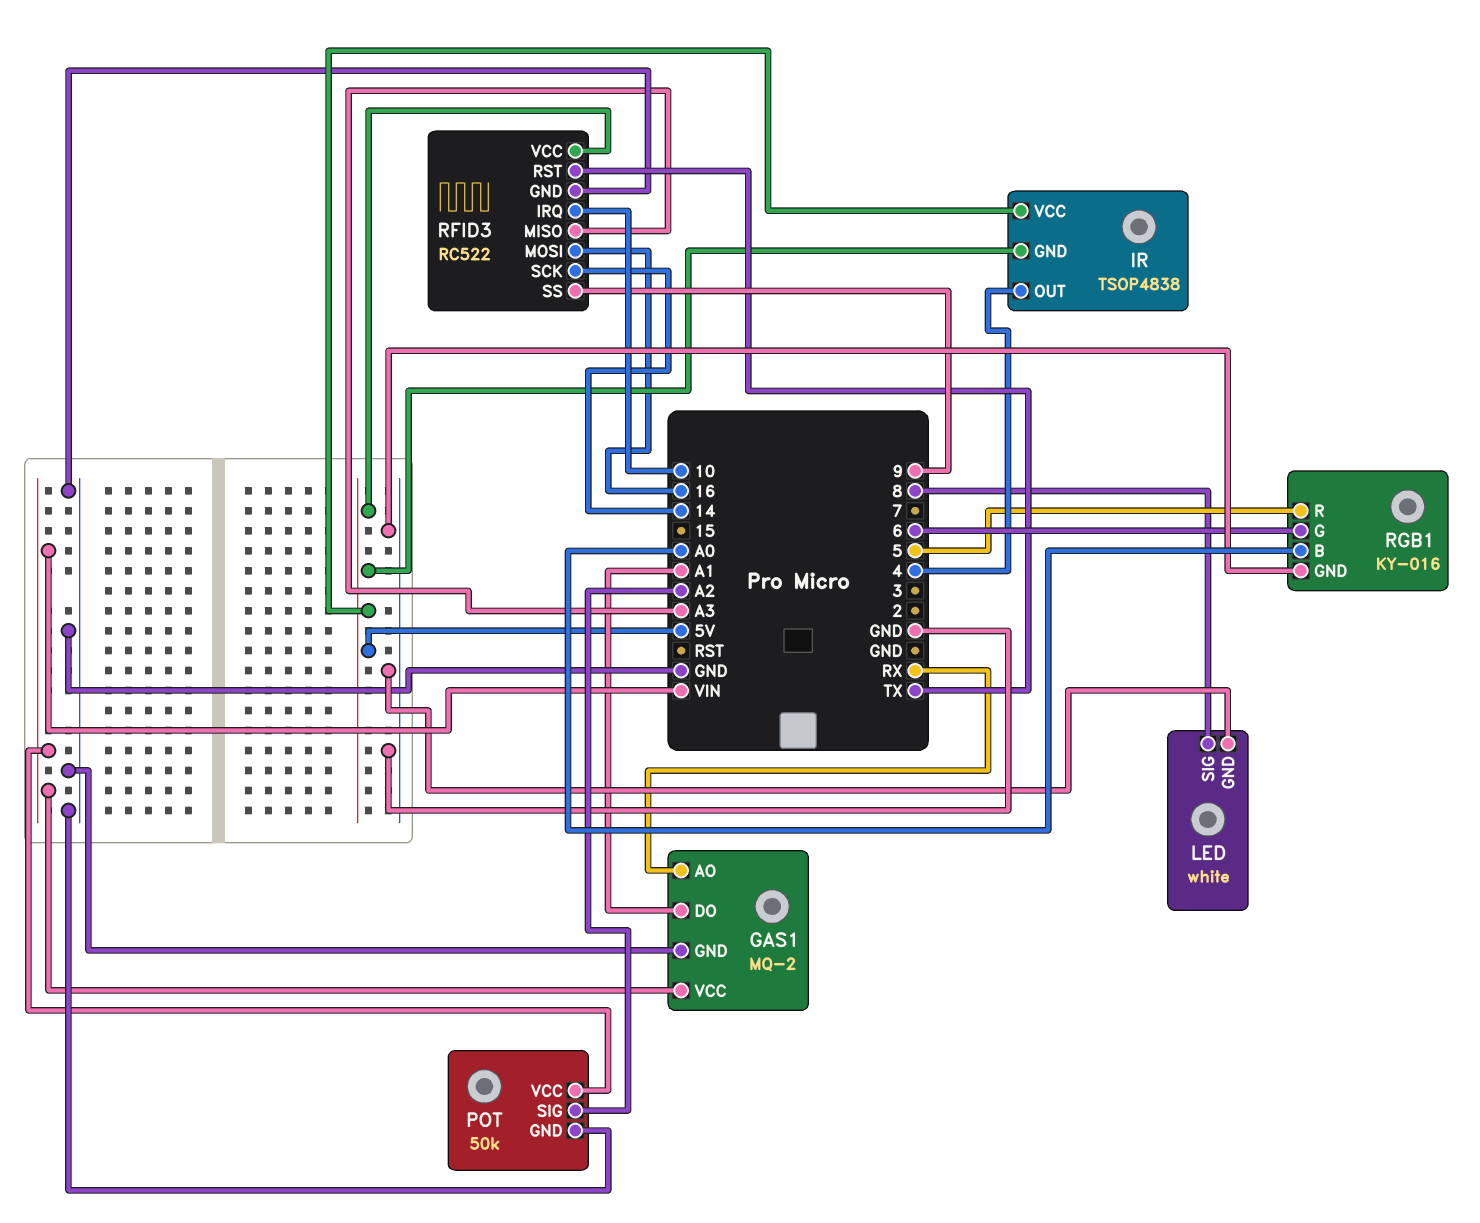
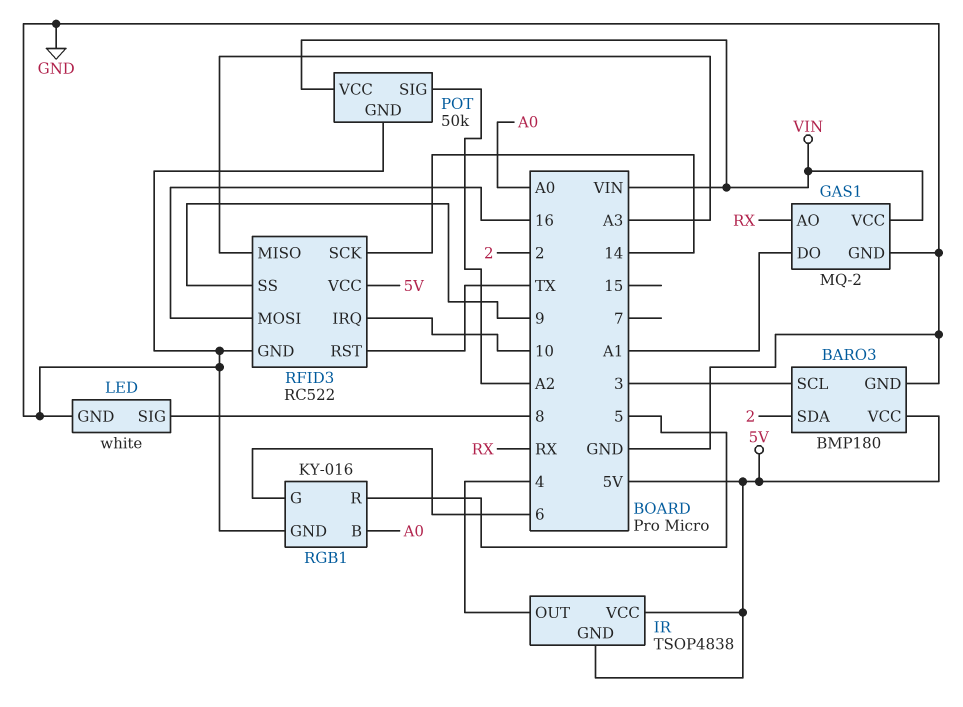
BARO3: none -> BMP180
BARO3 pin GND: none -> GND
BARO3 pin SCL: none -> 3
BARO3 pin SDA: none -> 2
BARO3 pin VCC: none -> 5V

